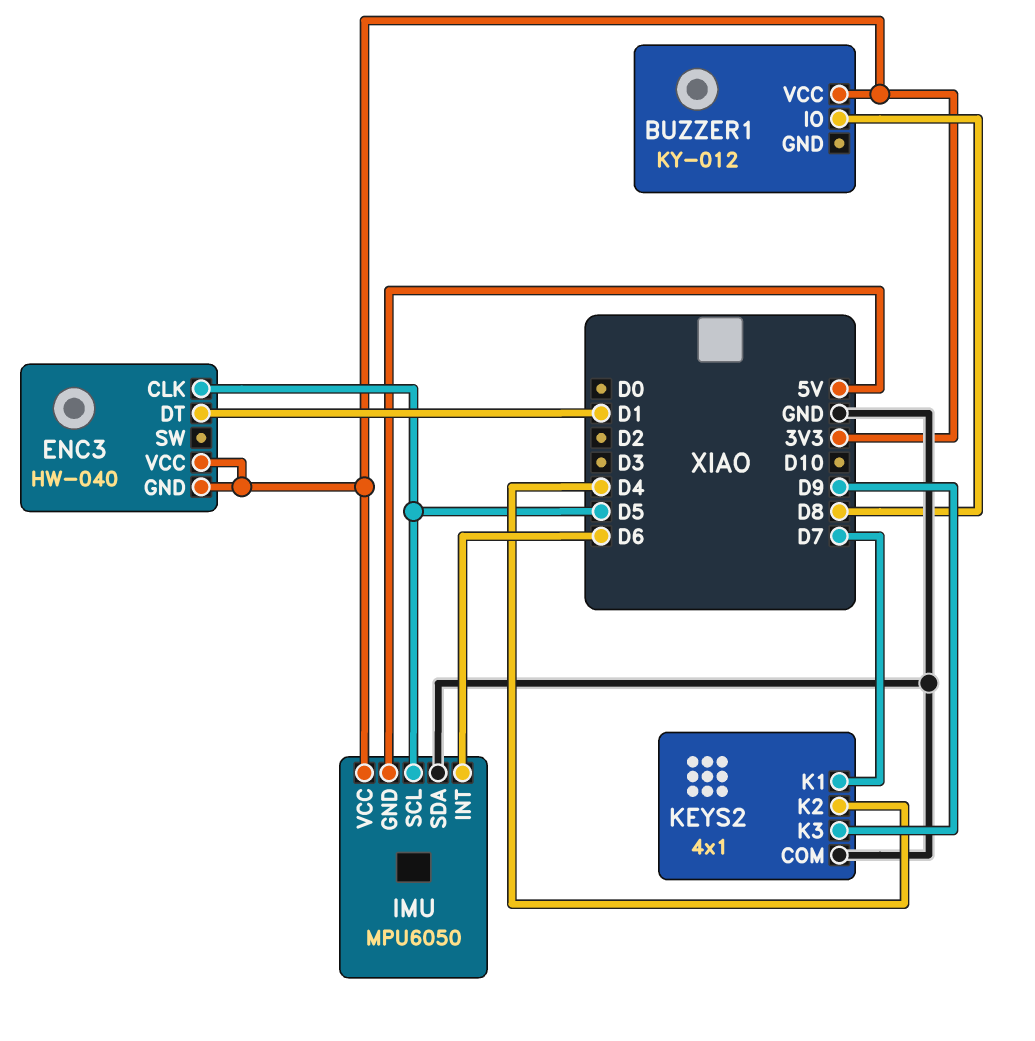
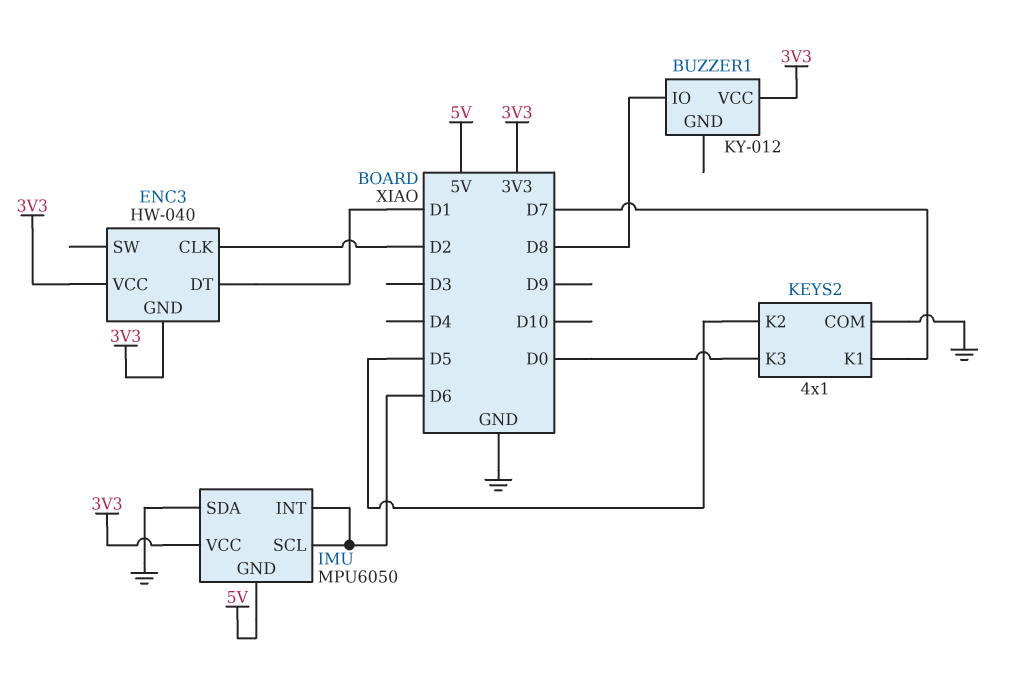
ENC3 pin CLK: D5 -> D2
IMU pin SCL: D5 -> D6
KEYS2 pin K2: D4 -> D5
KEYS2 pin K3: D9 -> D0

